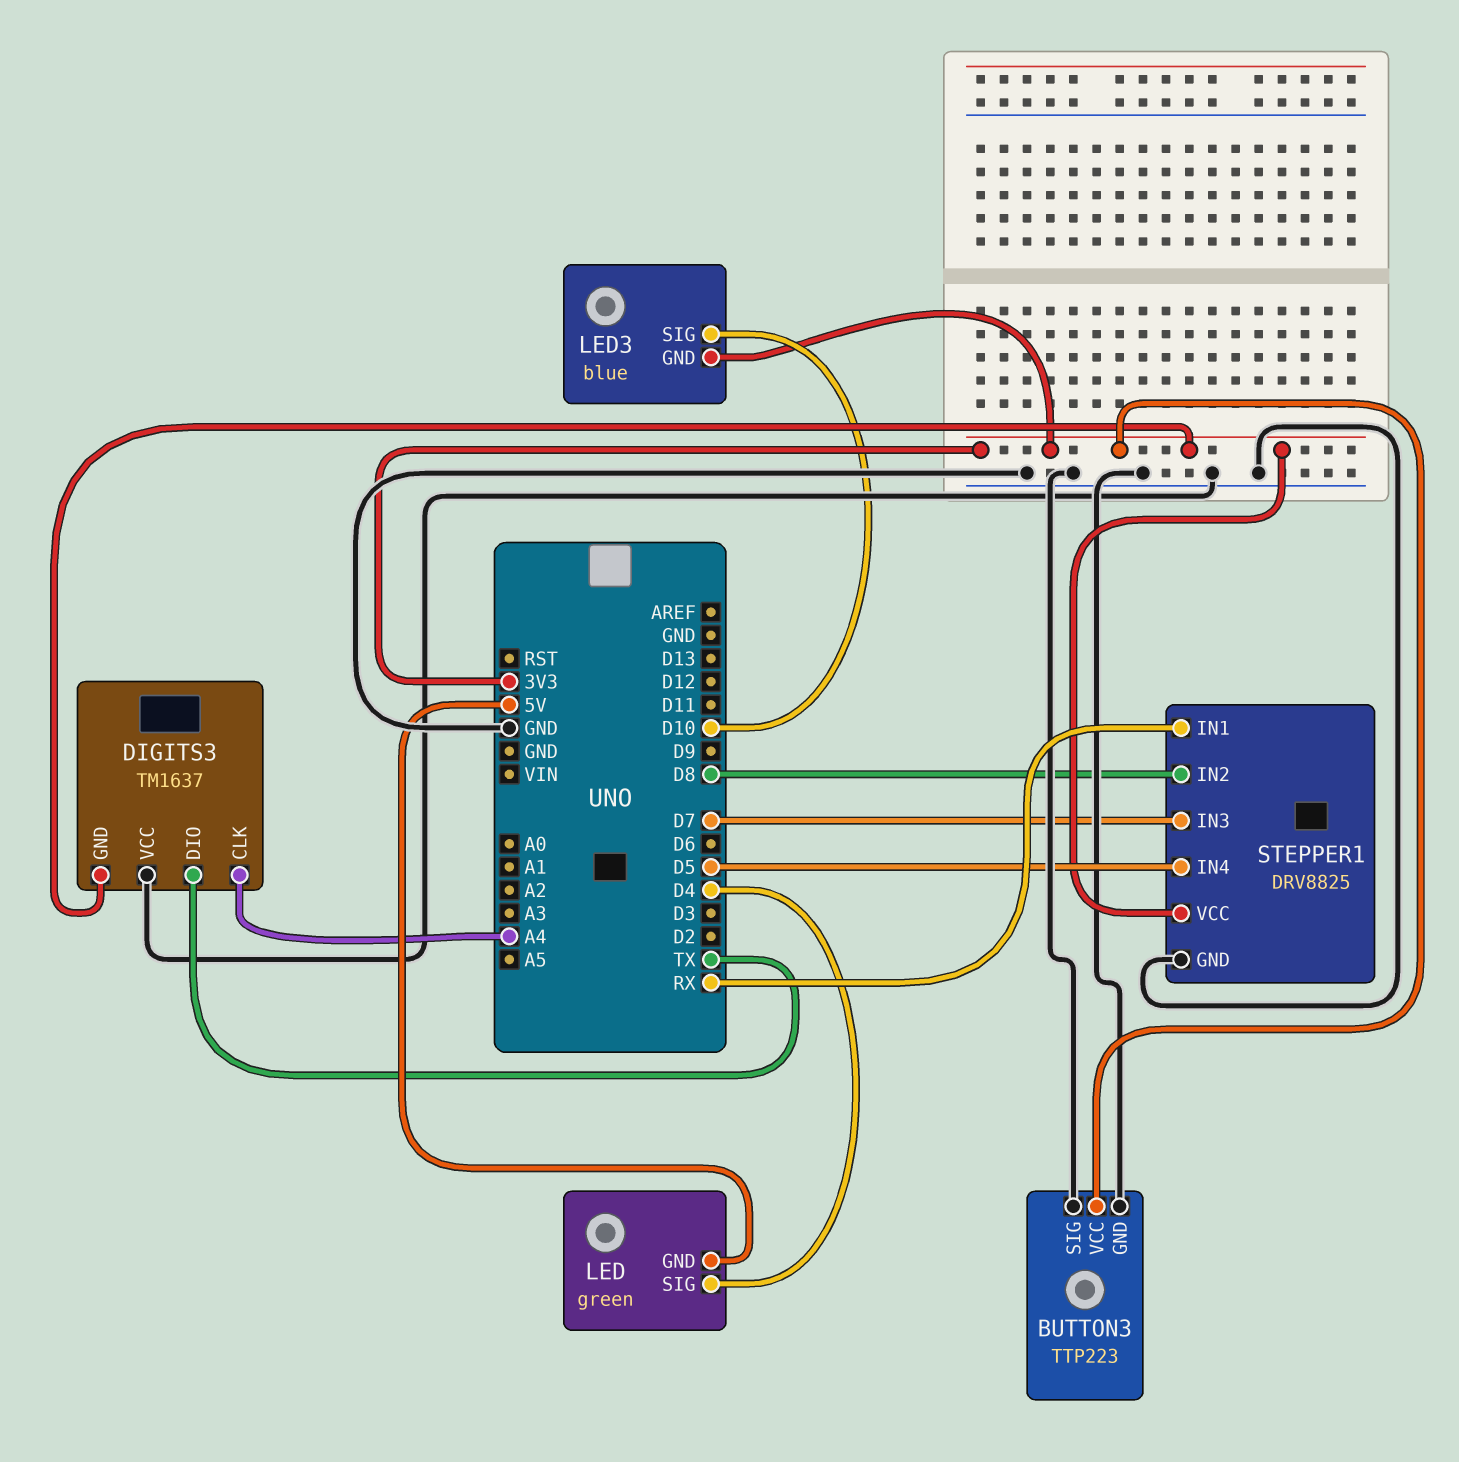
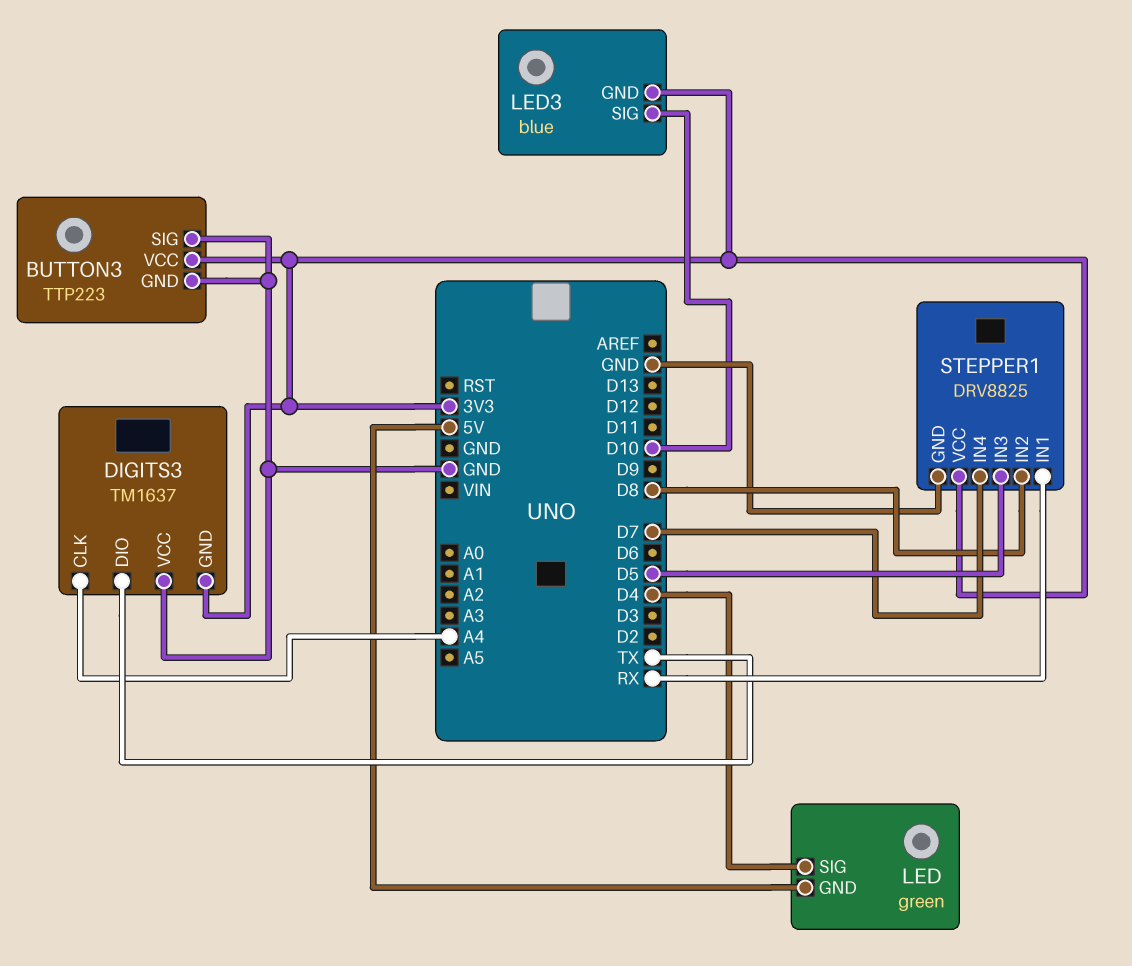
STEPPER1 pin IN3: D7 -> D5
STEPPER1 pin IN4: D5 -> D7

